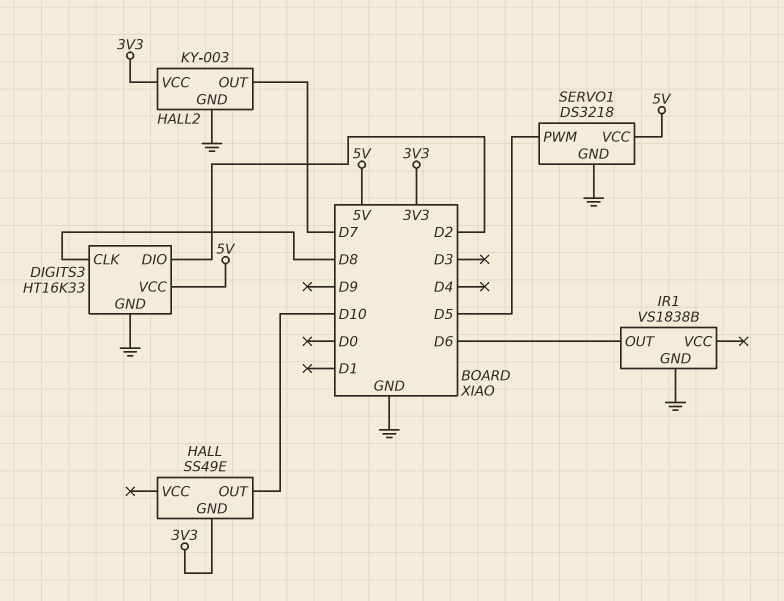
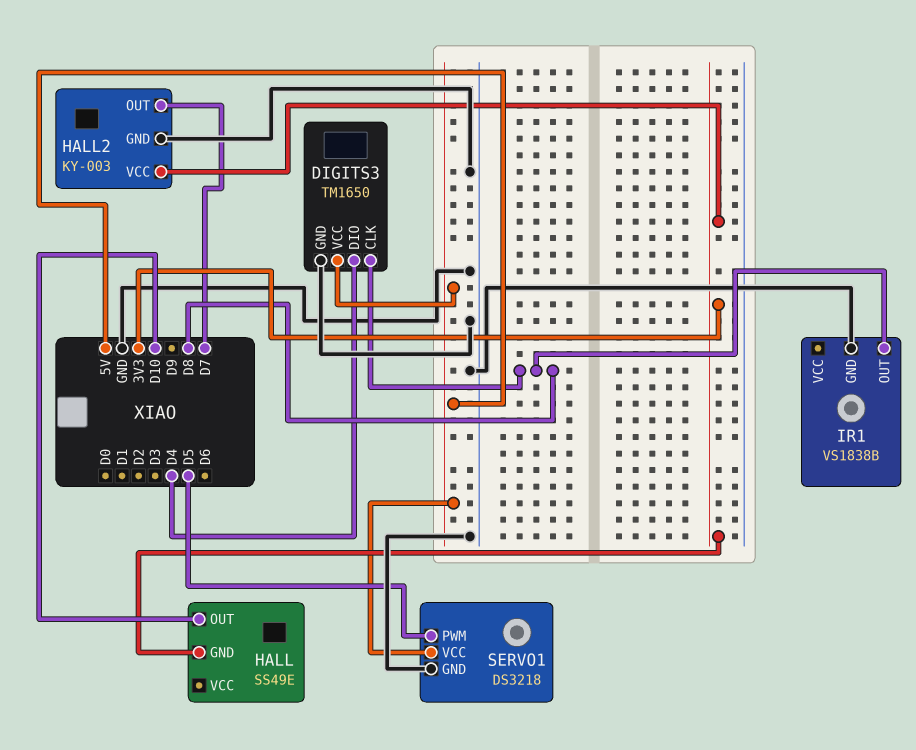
DIGITS3: HT16K33 -> TM1650
DIGITS3 pin DIO: D2 -> D4
IR1 pin OUT: D6 -> D8

